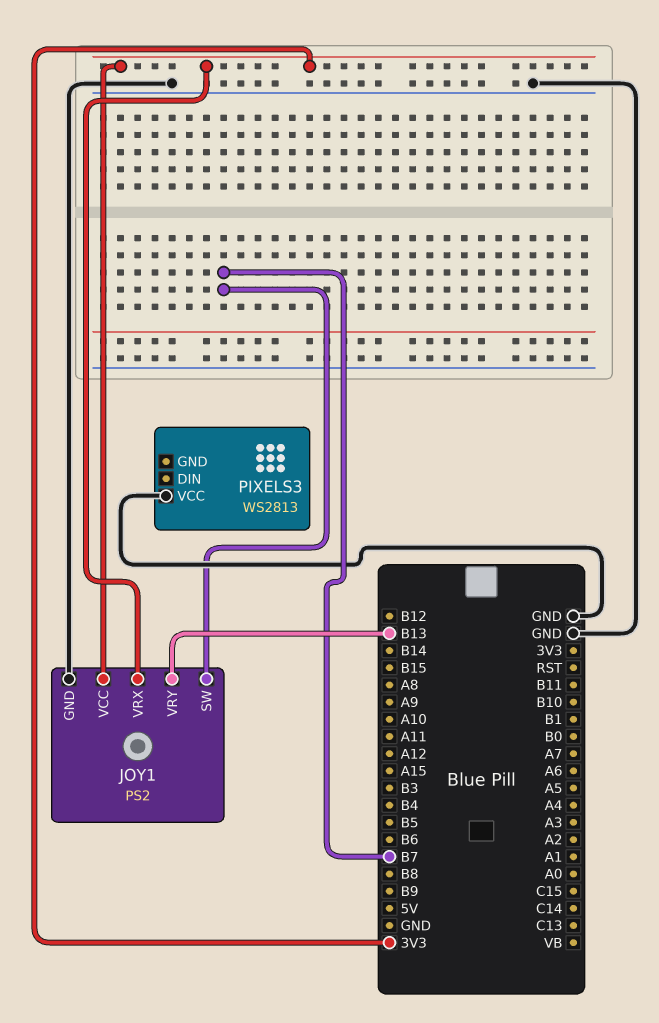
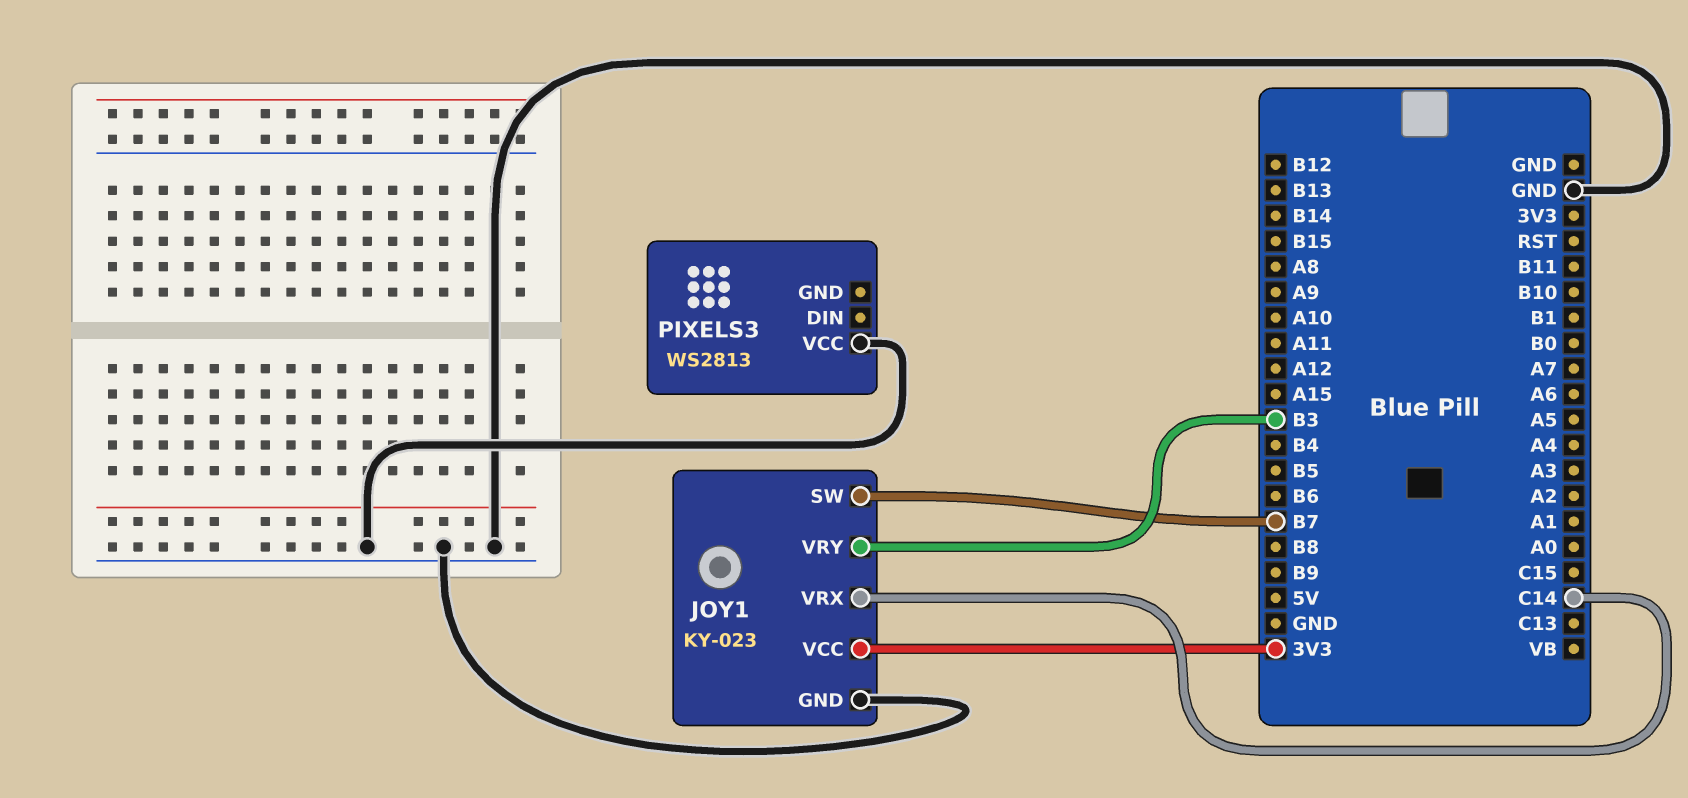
JOY1: PS2 -> KY-023
JOY1 pin VRX: 3V3 -> C14
JOY1 pin VRY: B13 -> B3

